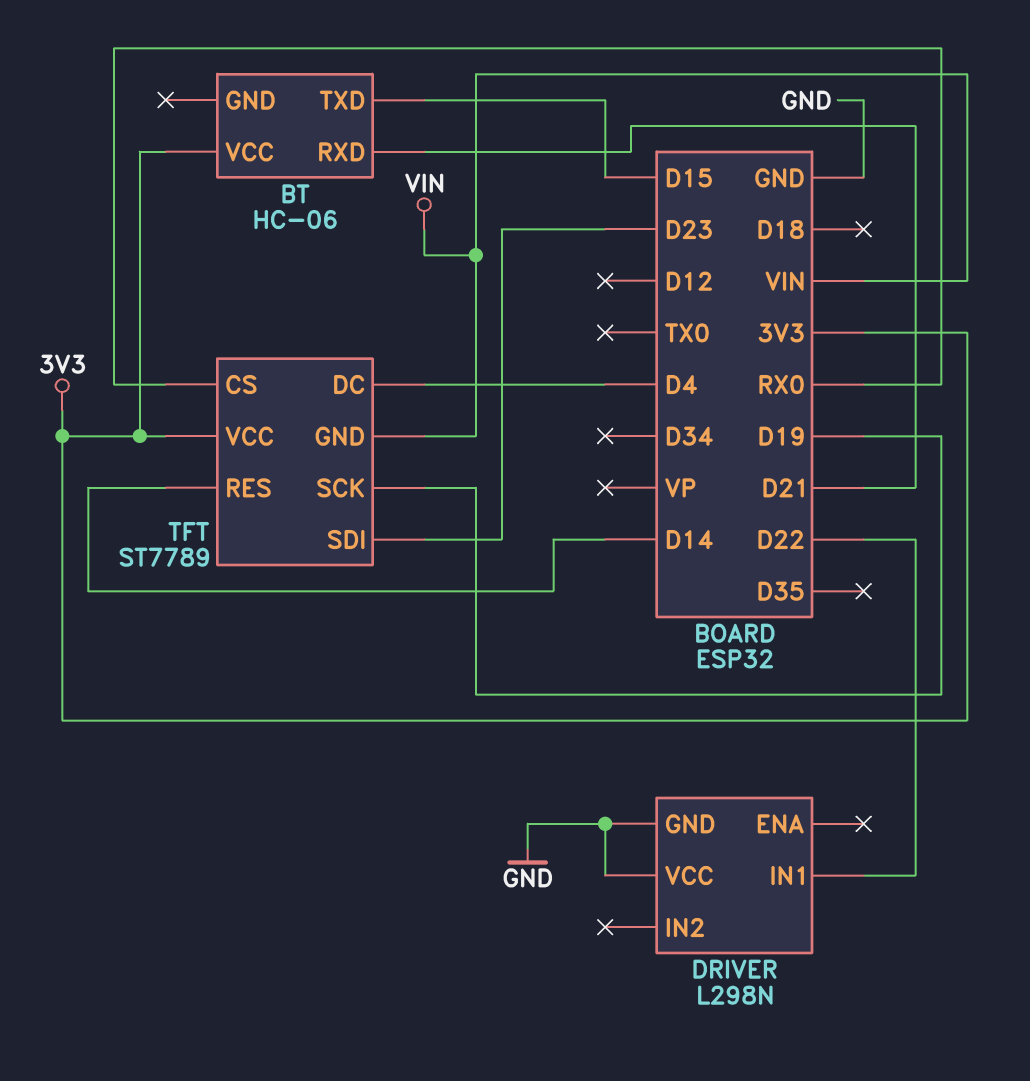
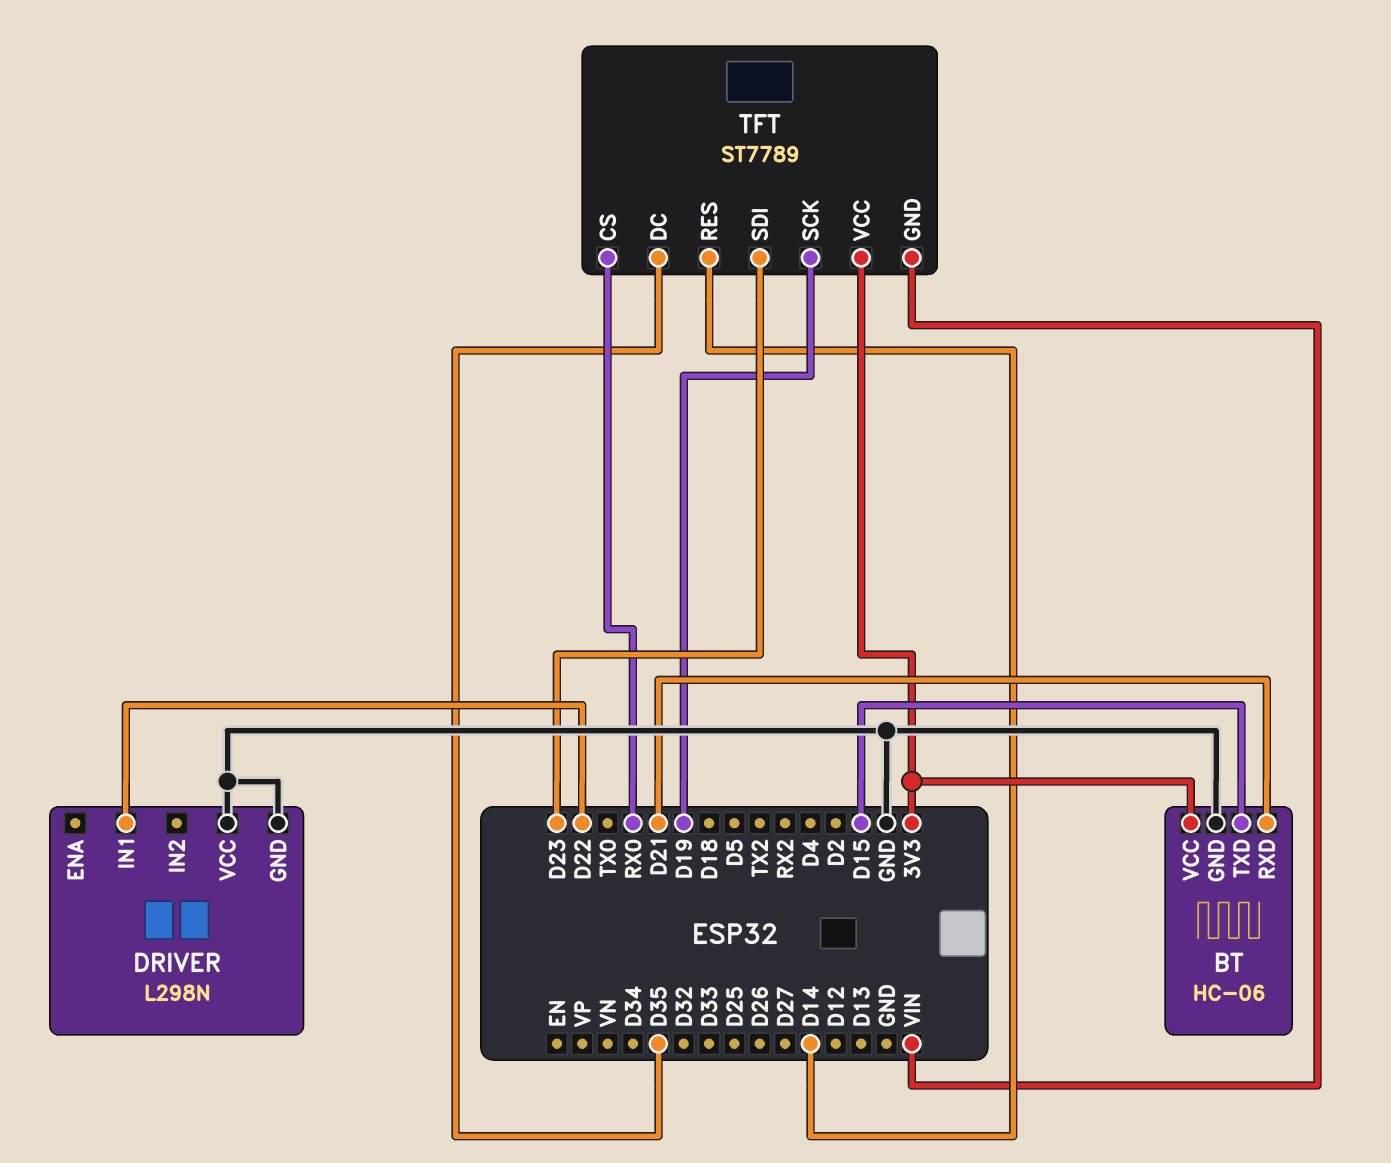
BT pin GND: none -> GND
TFT pin DC: D4 -> D35

